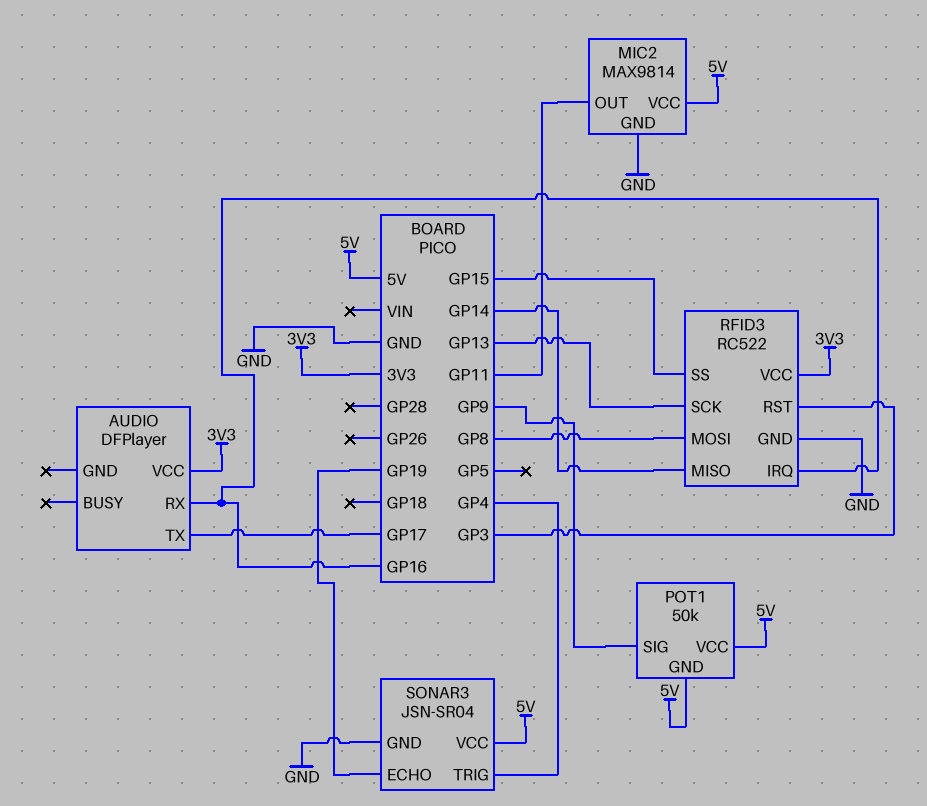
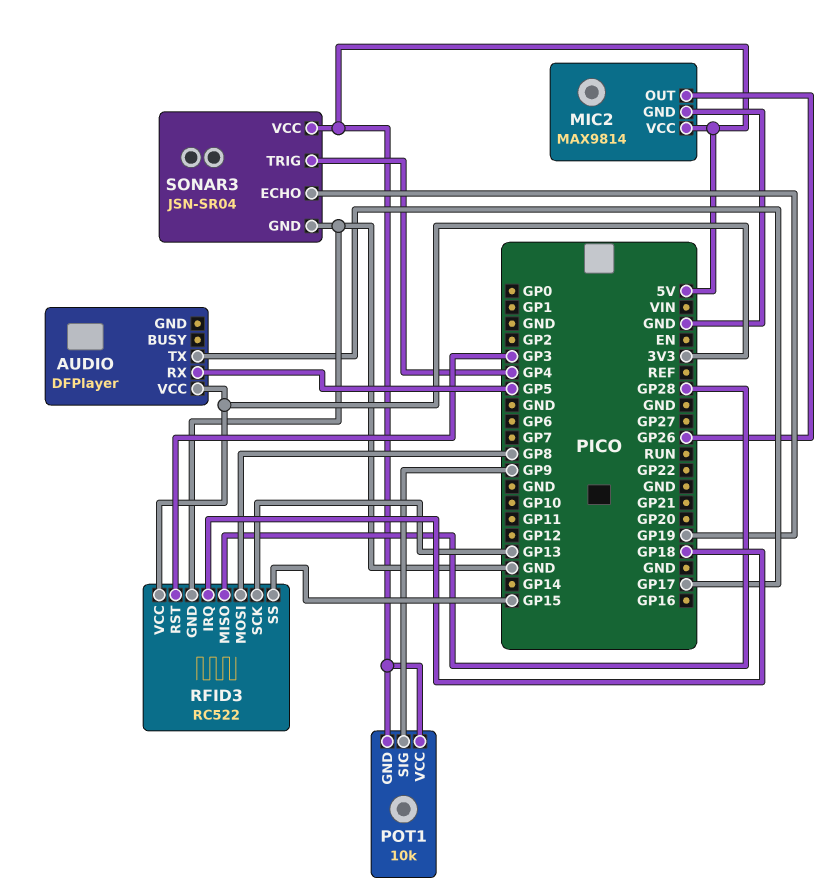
AUDIO pin RX: GP16 -> GP5
MIC2 pin OUT: GP11 -> GP26
POT1: 50k -> 10k
RFID3 pin IRQ: GP16 -> GP18
RFID3 pin MISO: GP14 -> GP28

